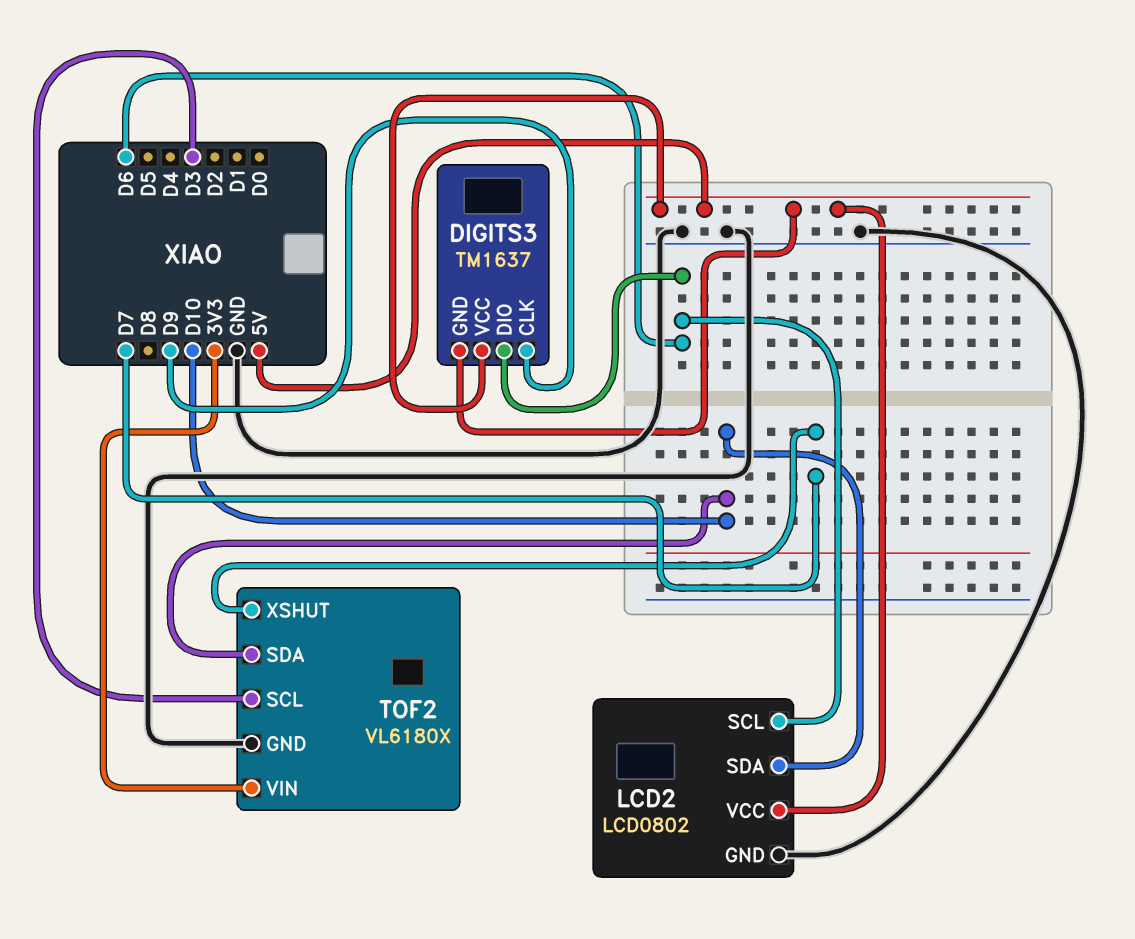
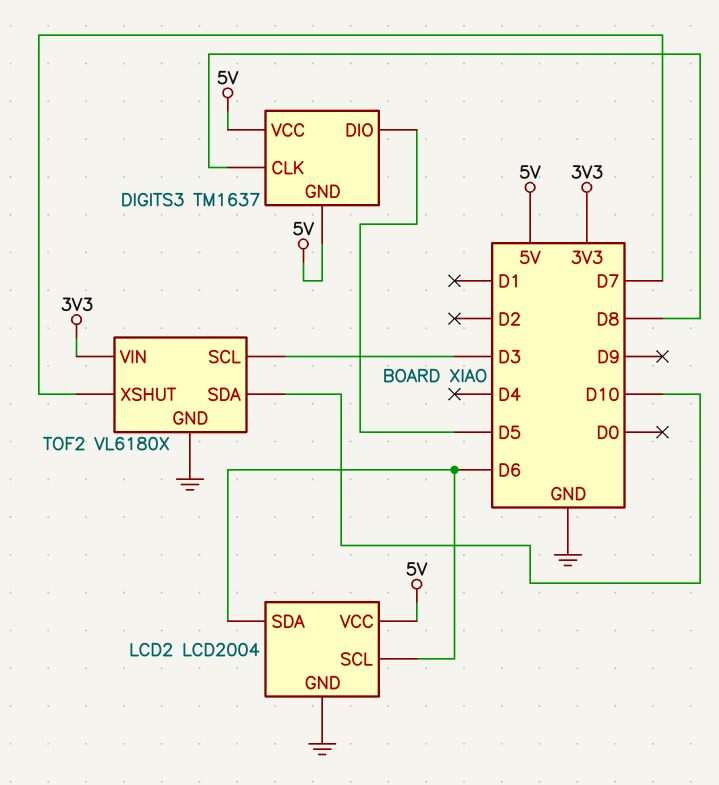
DIGITS3 pin CLK: D9 -> D8
DIGITS3 pin DIO: D6 -> D5
LCD2: LCD0802 -> LCD2004
LCD2 pin SDA: D10 -> D6

